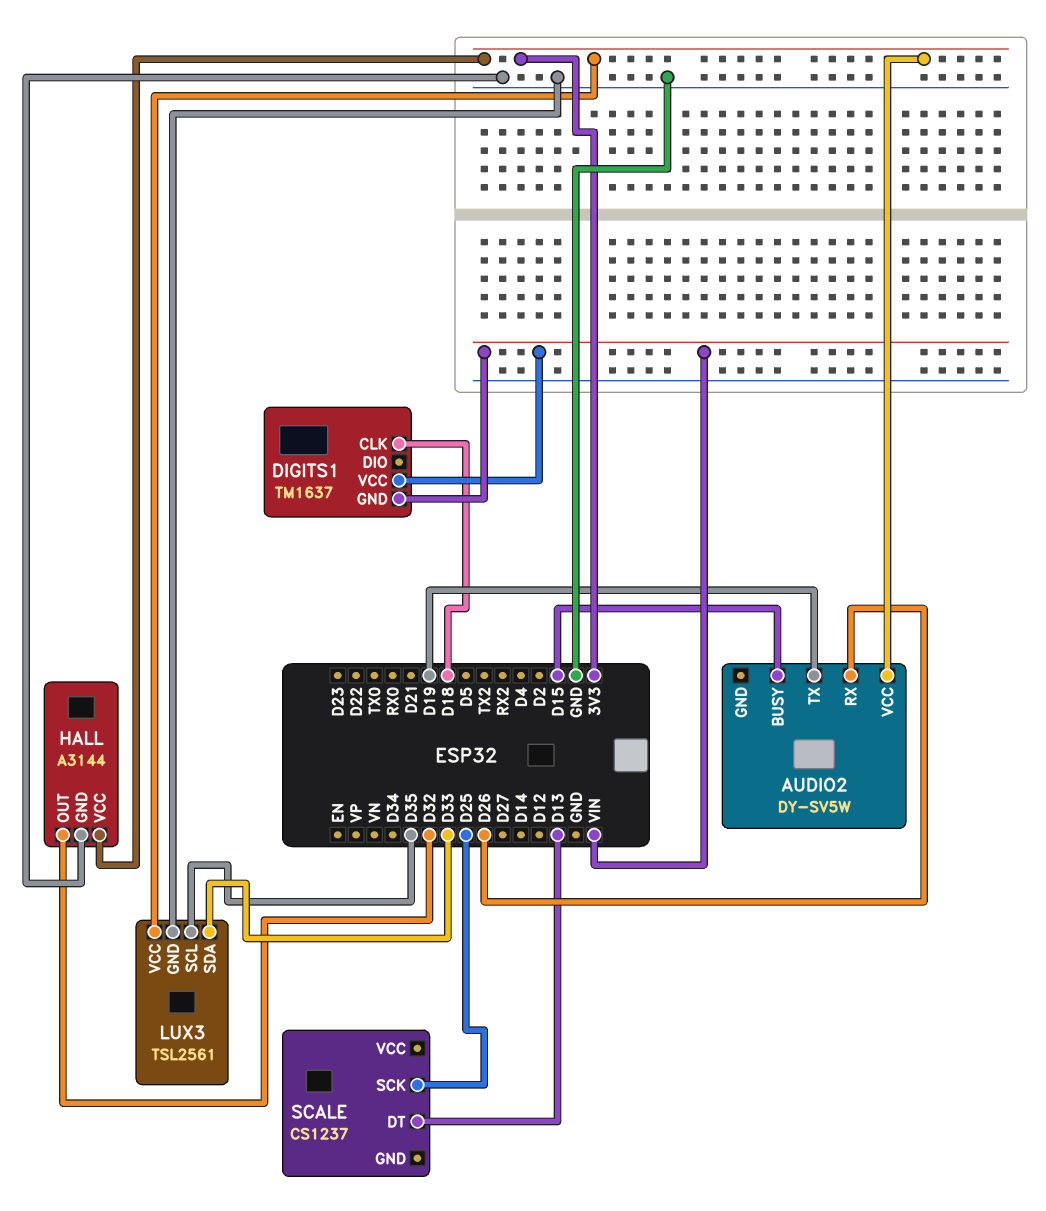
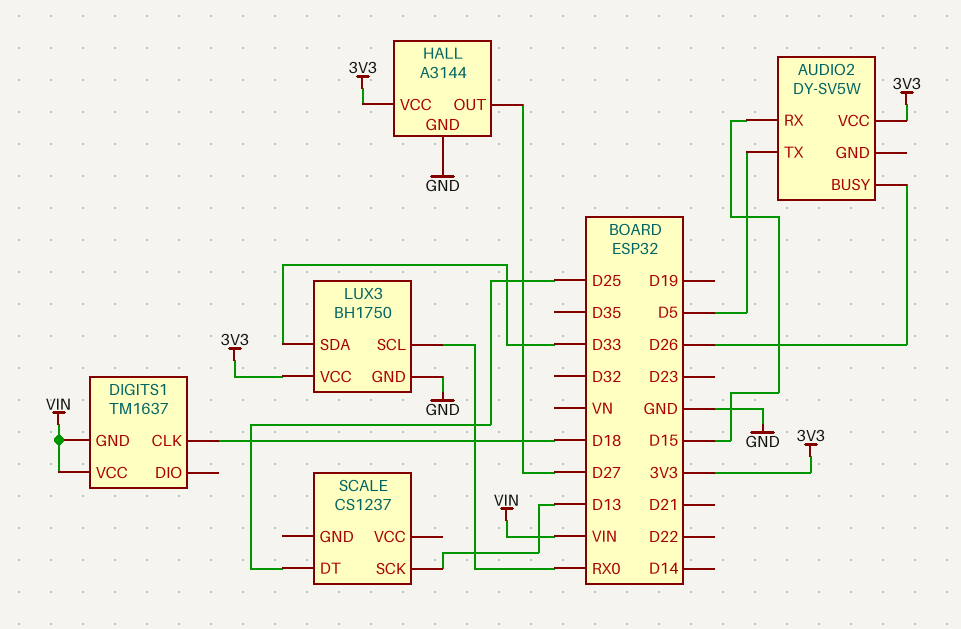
AUDIO2 pin BUSY: D15 -> D26
AUDIO2 pin RX: D26 -> D15
AUDIO2 pin TX: D19 -> D5
HALL pin OUT: D32 -> D27
LUX3: TSL2561 -> BH1750
LUX3 pin SCL: D35 -> RX0
SCALE pin DT: D13 -> D25
SCALE pin SCK: D25 -> D13

